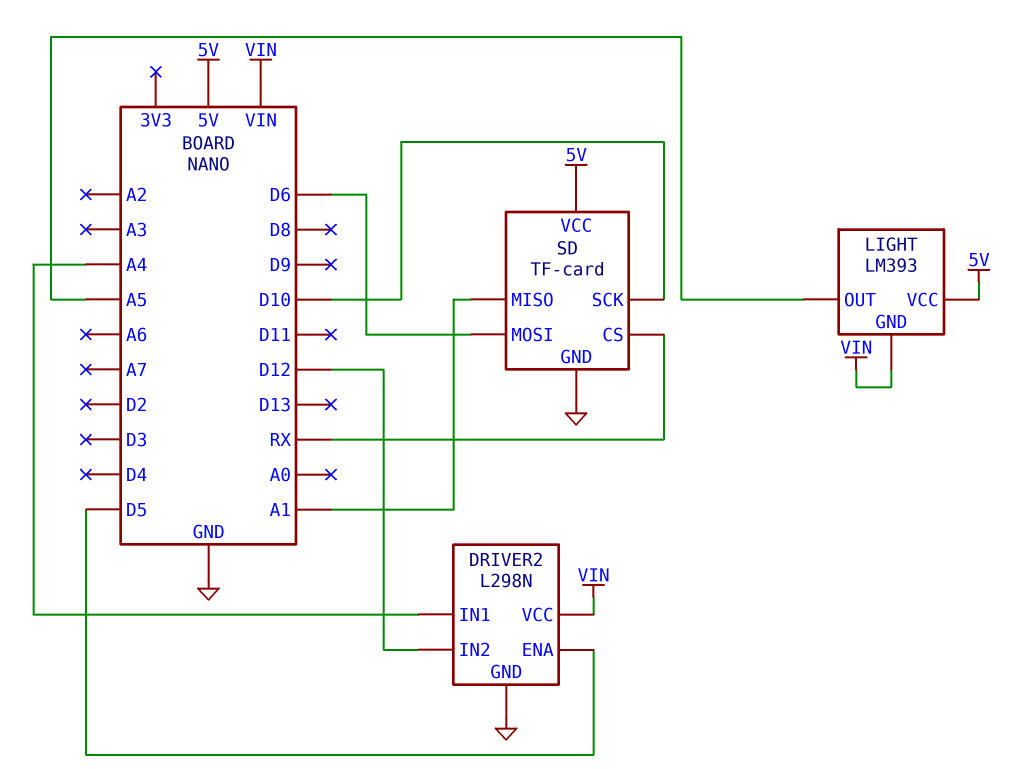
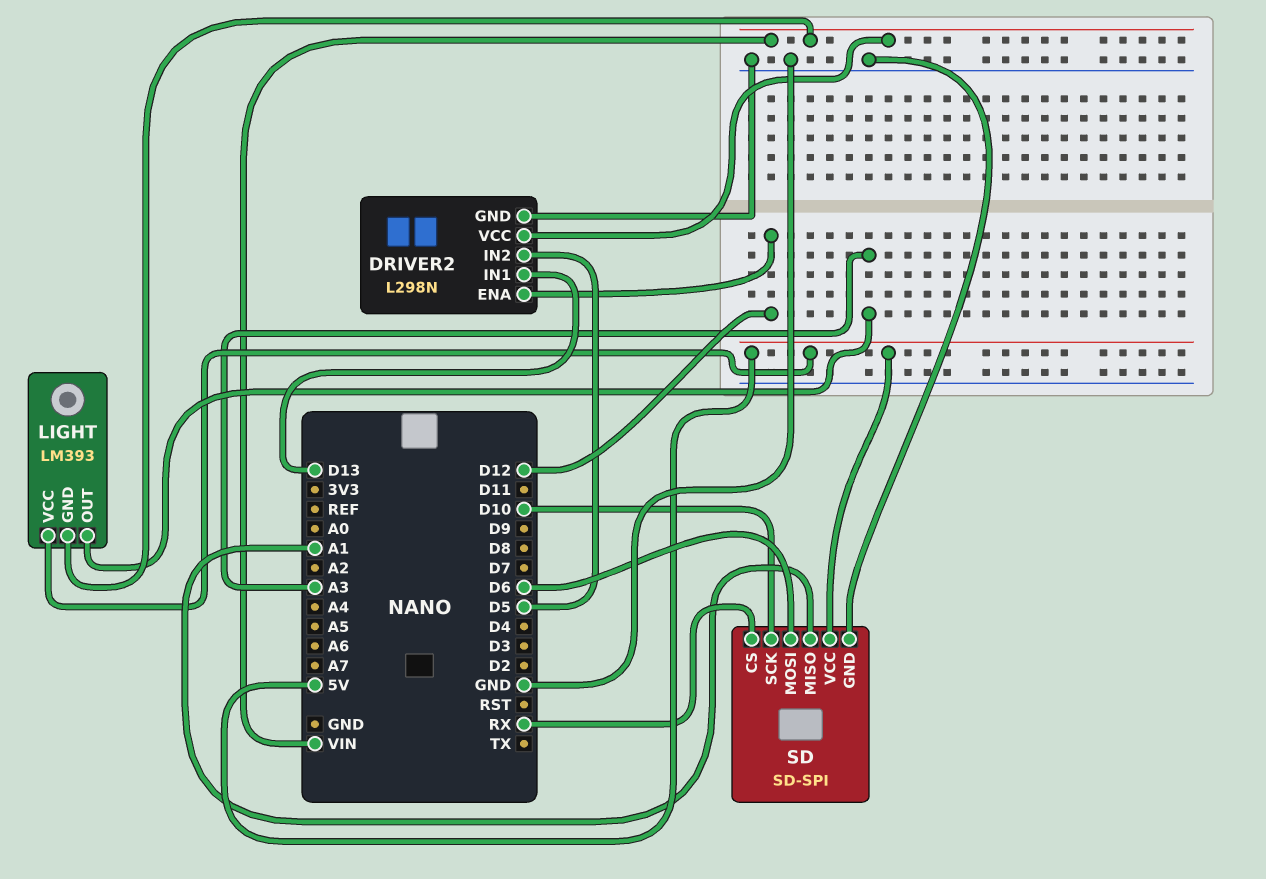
DRIVER2 pin ENA: D5 -> D12
DRIVER2 pin IN1: A4 -> D13
DRIVER2 pin IN2: D12 -> D5
LIGHT pin OUT: A5 -> A3
SD: TF-card -> SD-SPI

